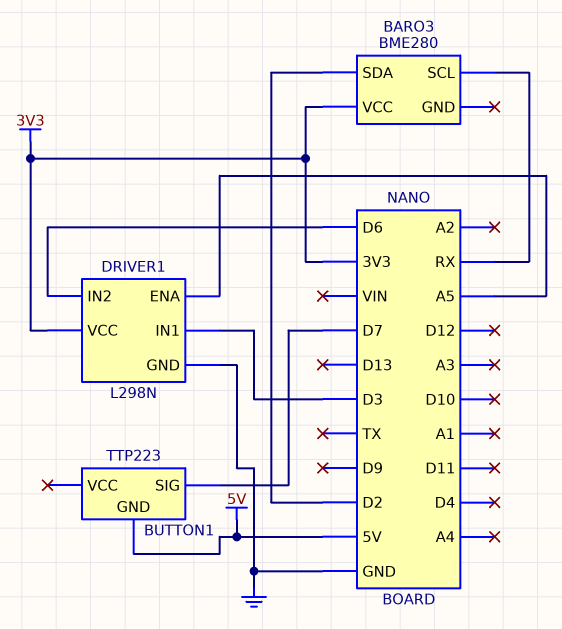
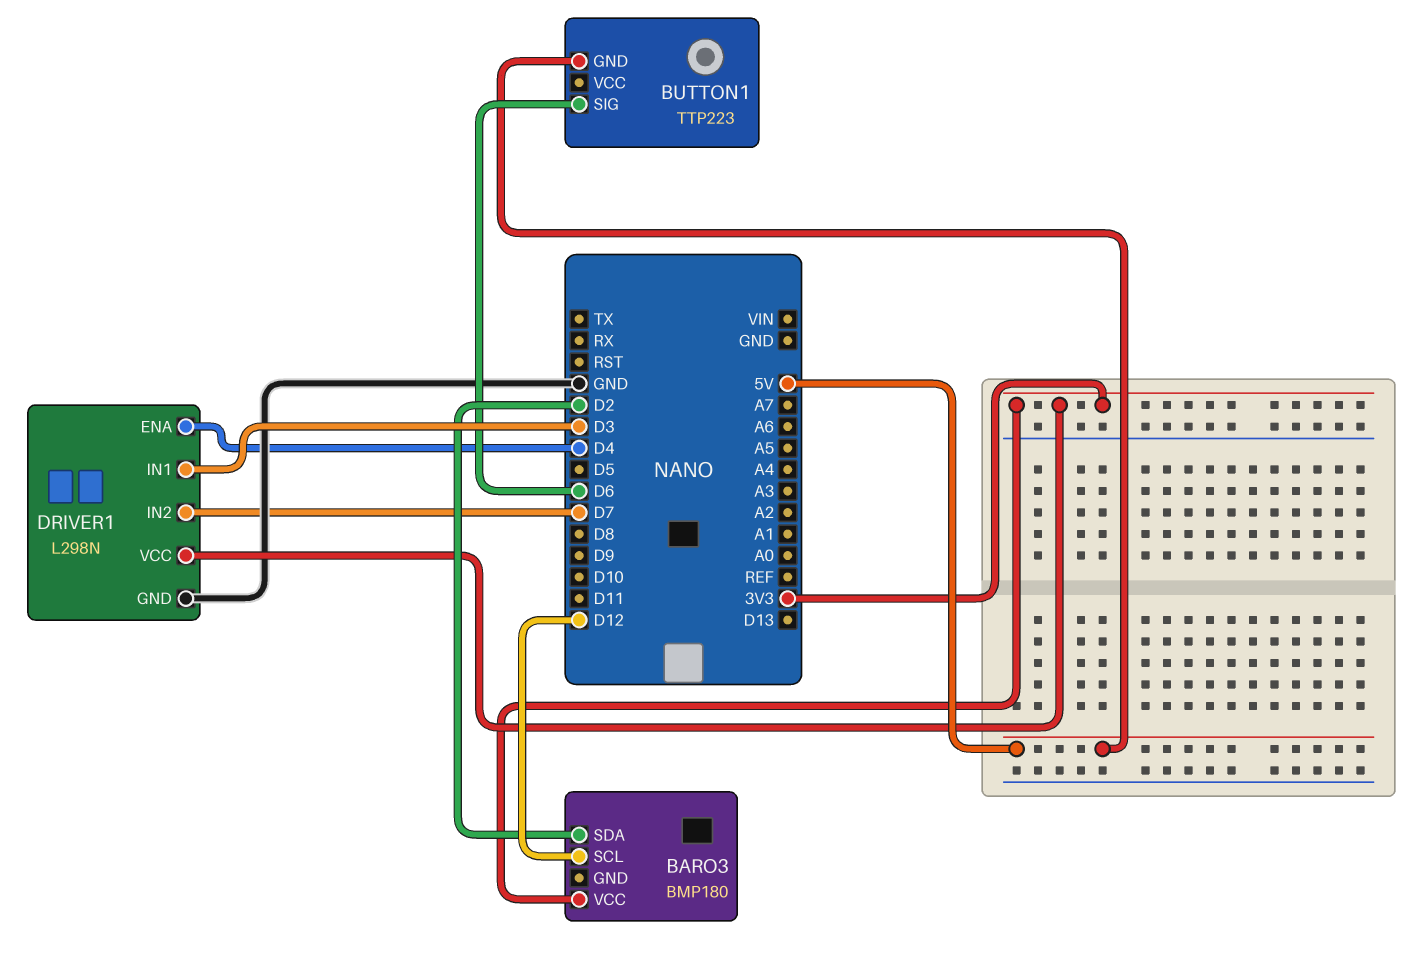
BARO3: BME280 -> BMP180
BARO3 pin SCL: RX -> D12
BUTTON1 pin SIG: D7 -> D6
DRIVER1 pin ENA: A5 -> D4
DRIVER1 pin IN2: D6 -> D7

